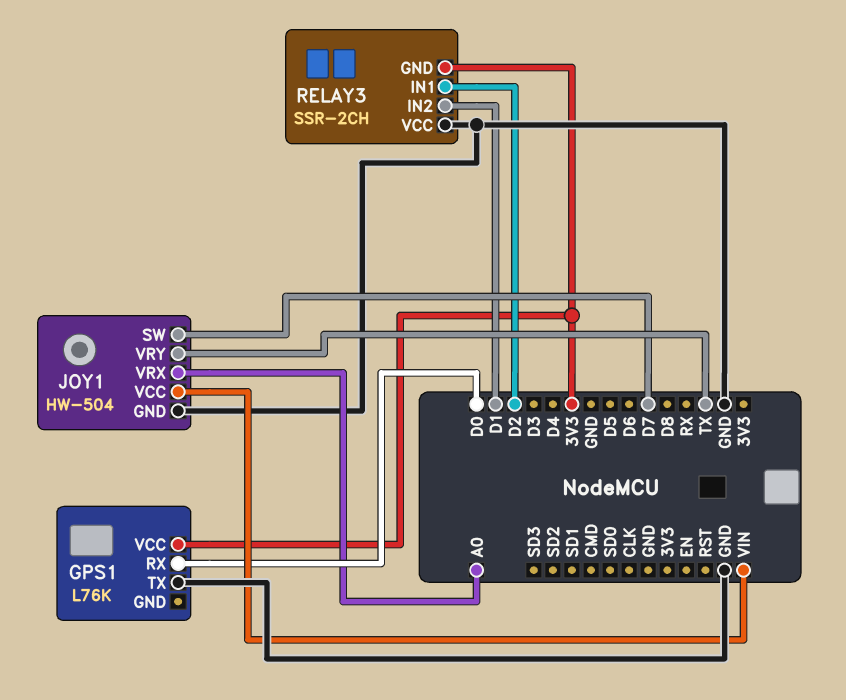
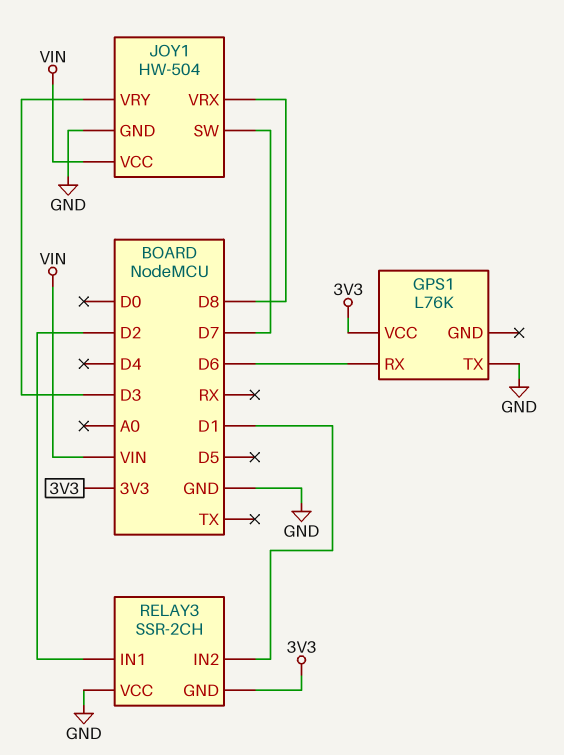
GPS1 pin RX: D0 -> D6
JOY1 pin VRX: A0 -> D8
JOY1 pin VRY: TX -> D3

